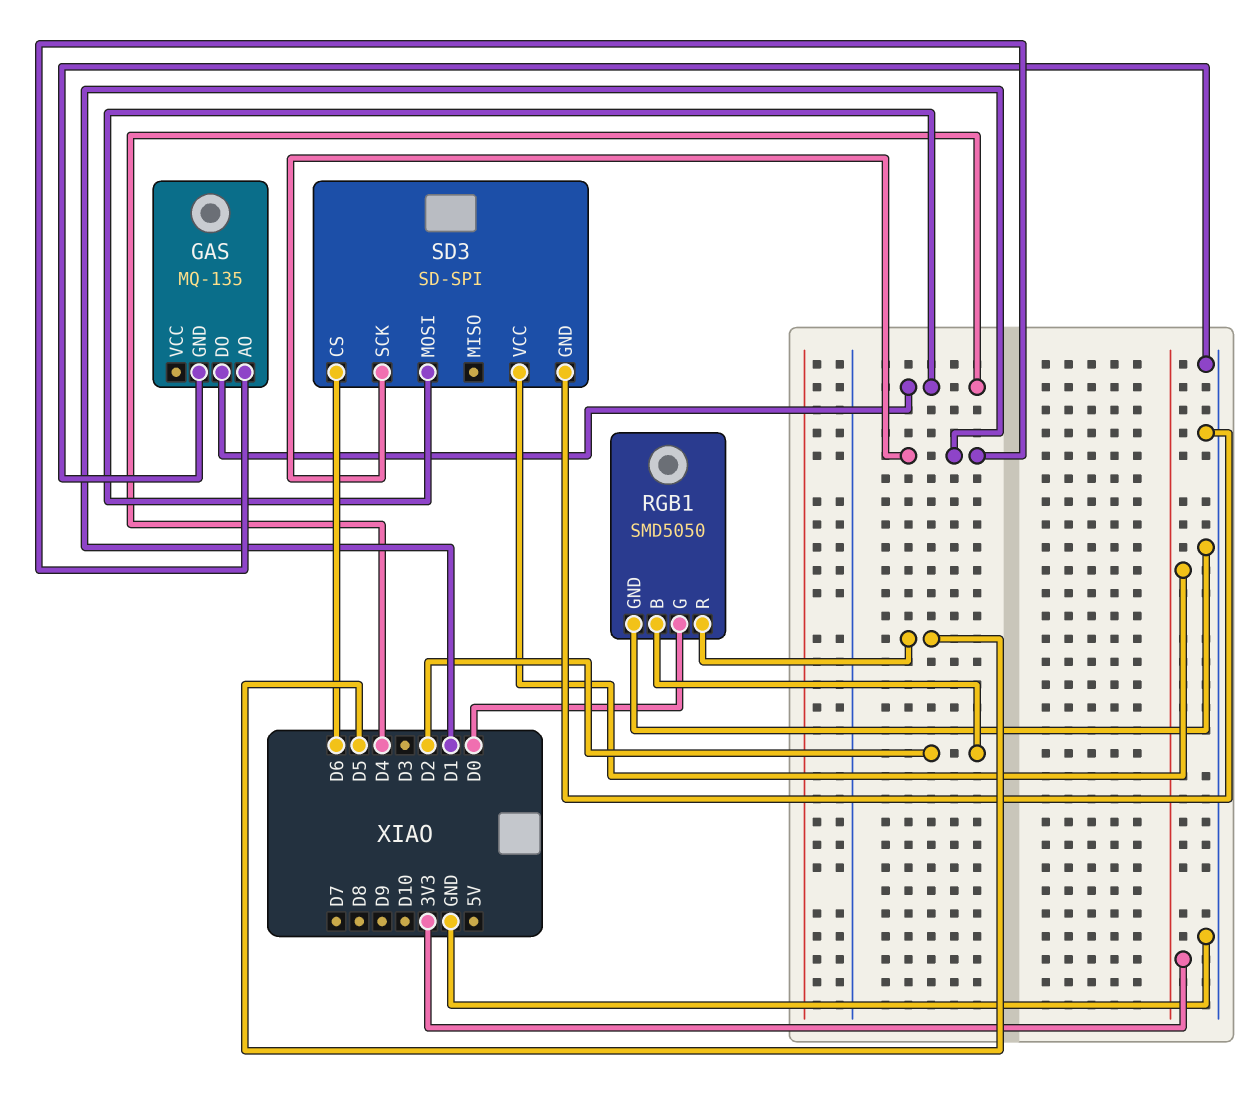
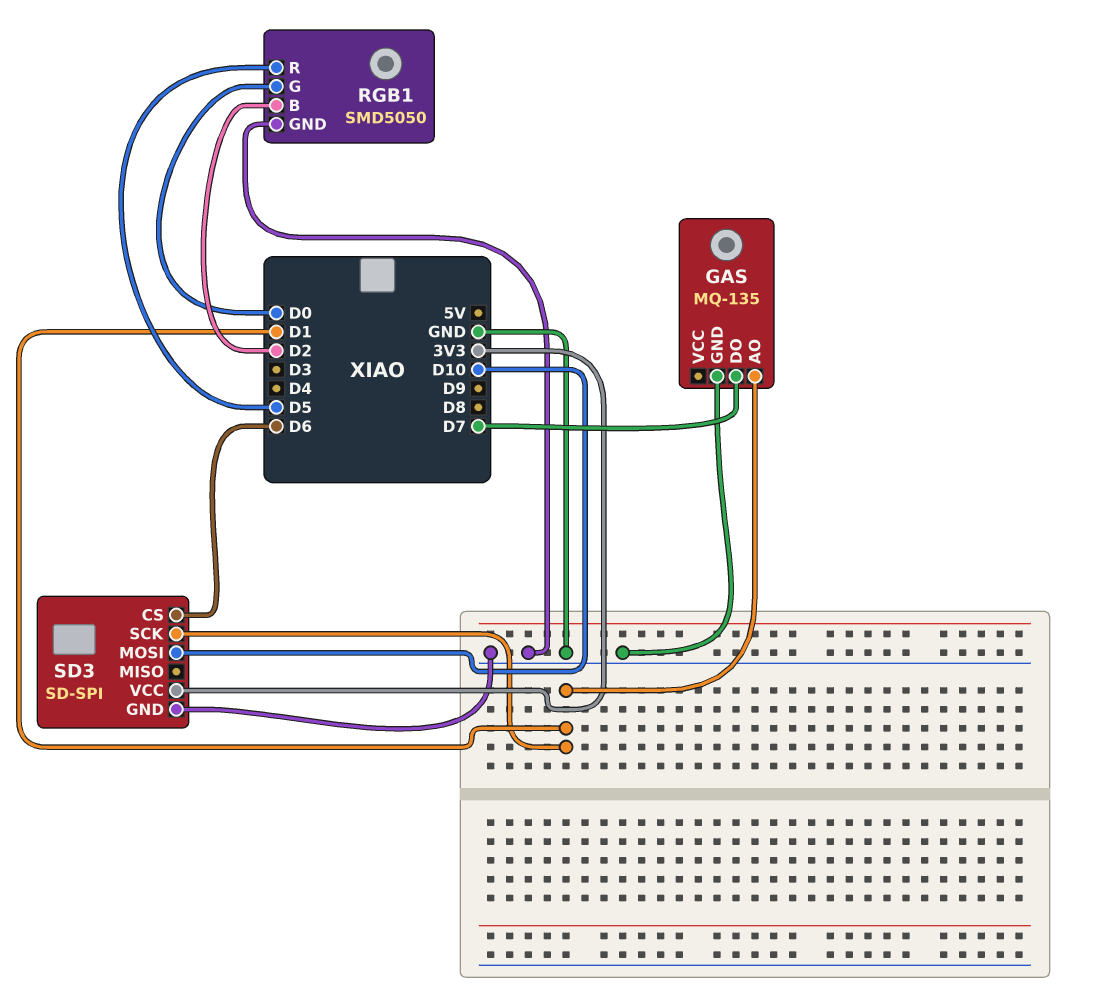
GAS pin DO: D4 -> D7
SD3 pin MOSI: D4 -> D10

